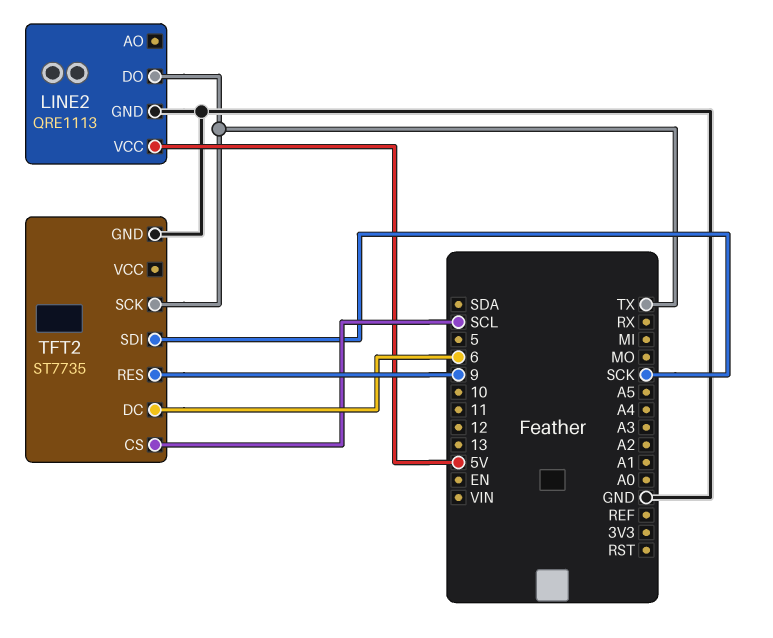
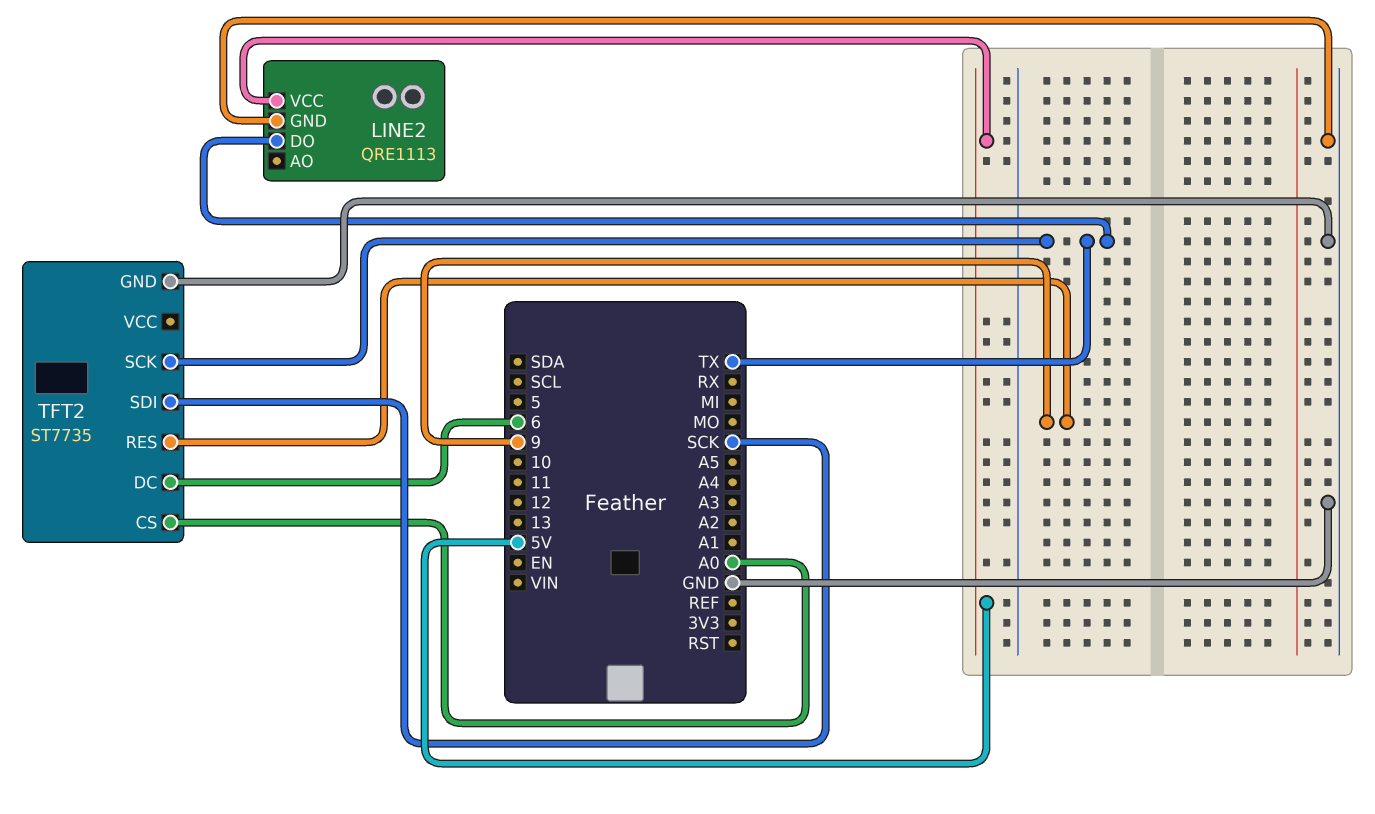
TFT2 pin CS: SCL -> A0

